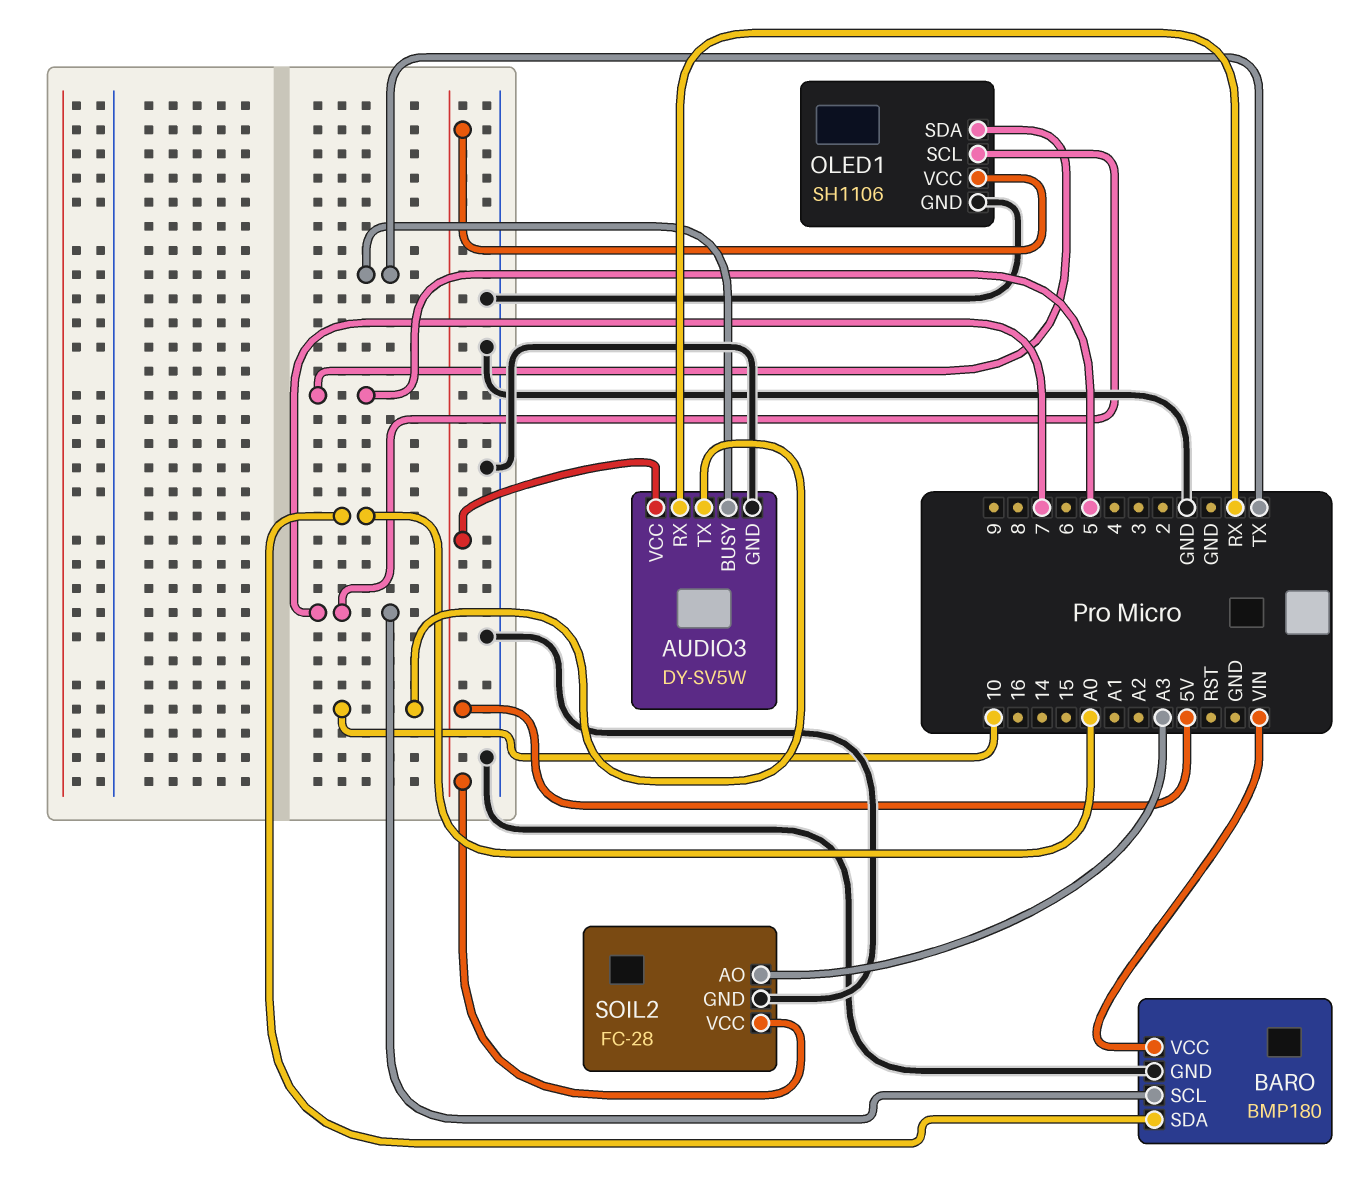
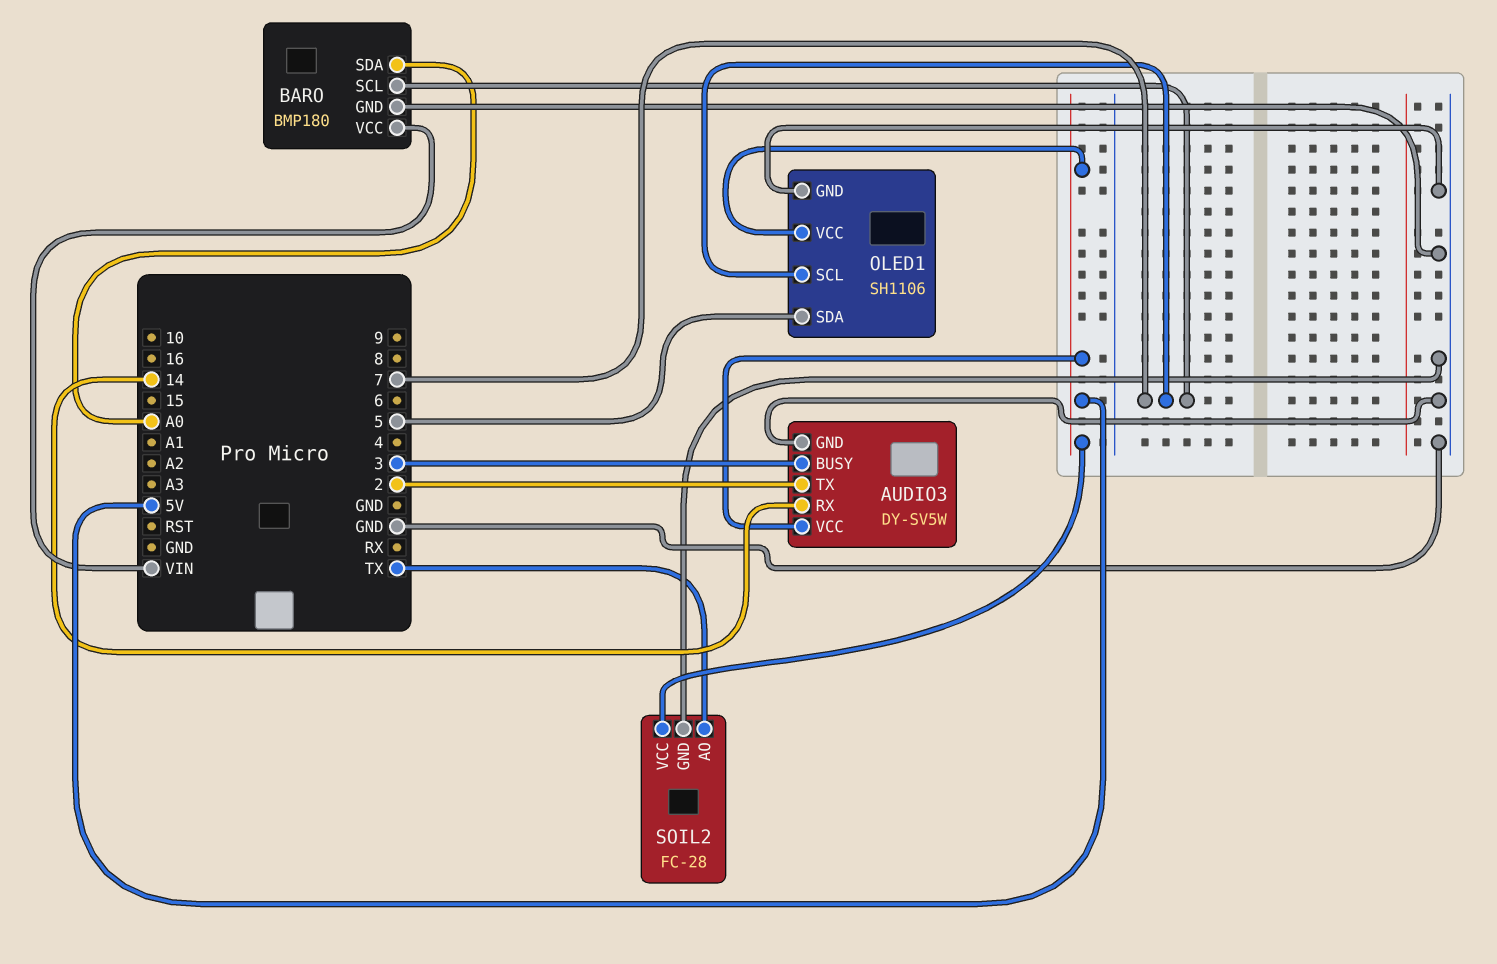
AUDIO3 pin BUSY: TX -> 3
AUDIO3 pin RX: RX -> 14
AUDIO3 pin TX: 10 -> 2
SOIL2 pin AO: A3 -> TX

